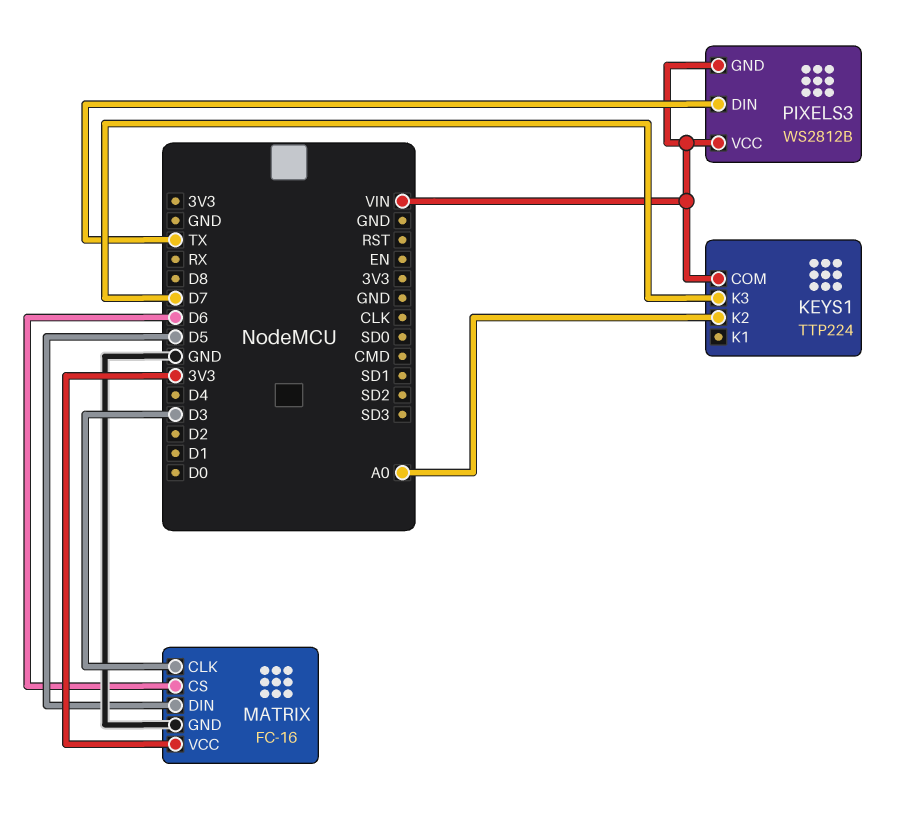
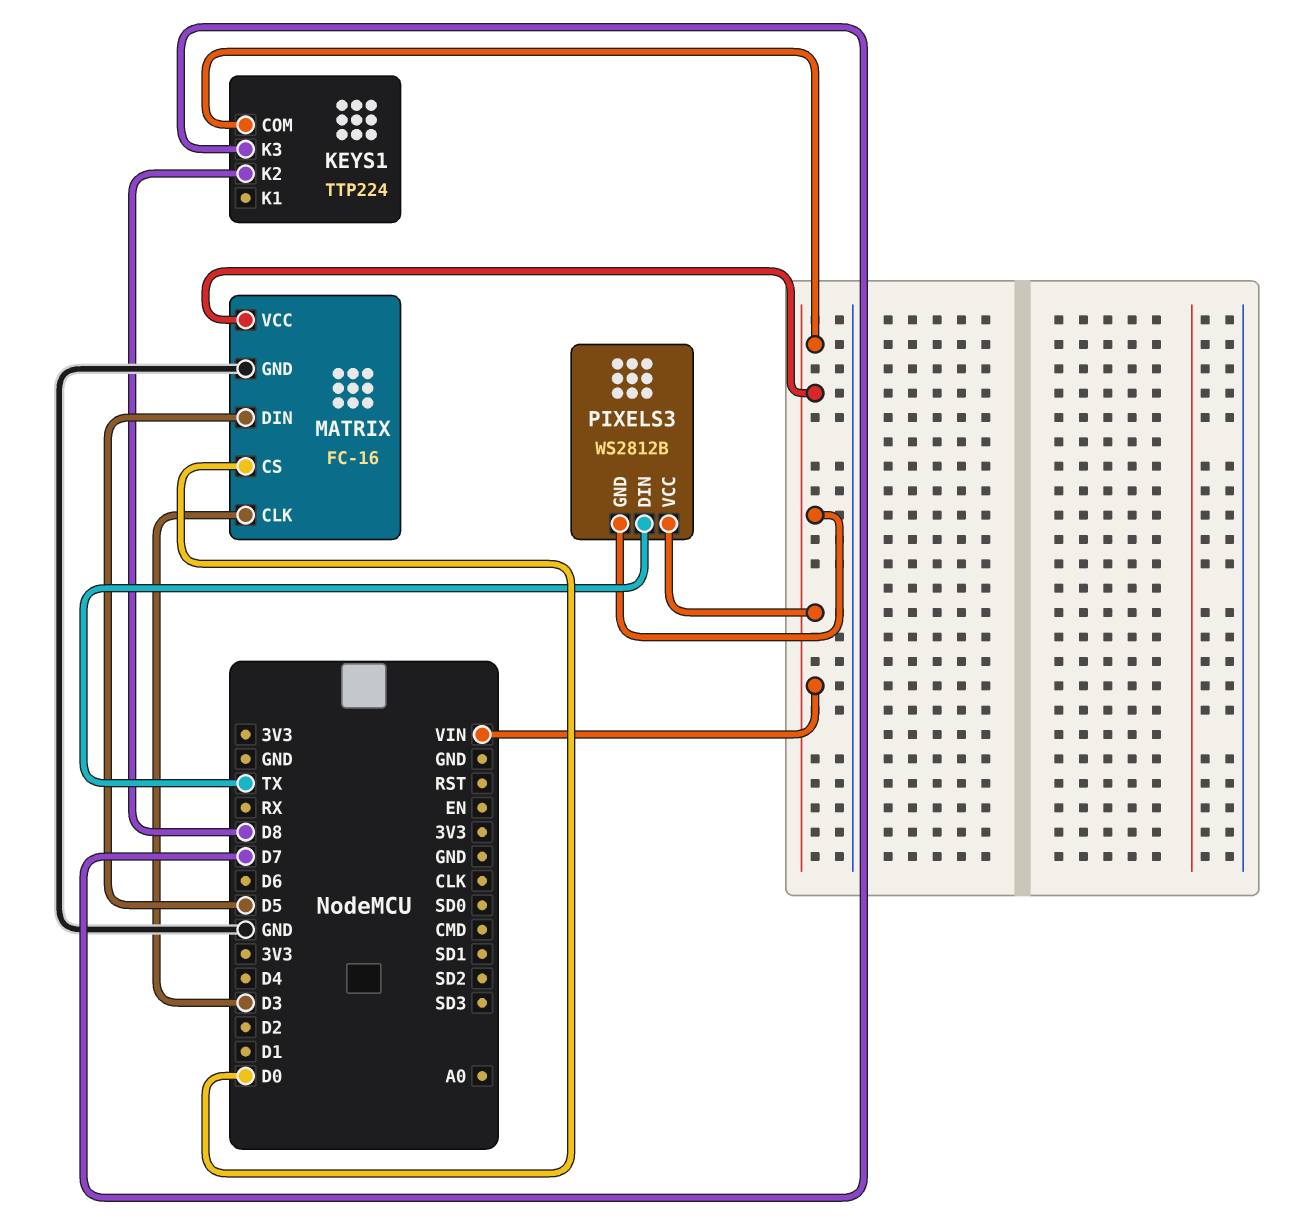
KEYS1 pin K2: A0 -> D8
MATRIX pin CS: D6 -> D0
MATRIX pin VCC: 3V3 -> VIN

